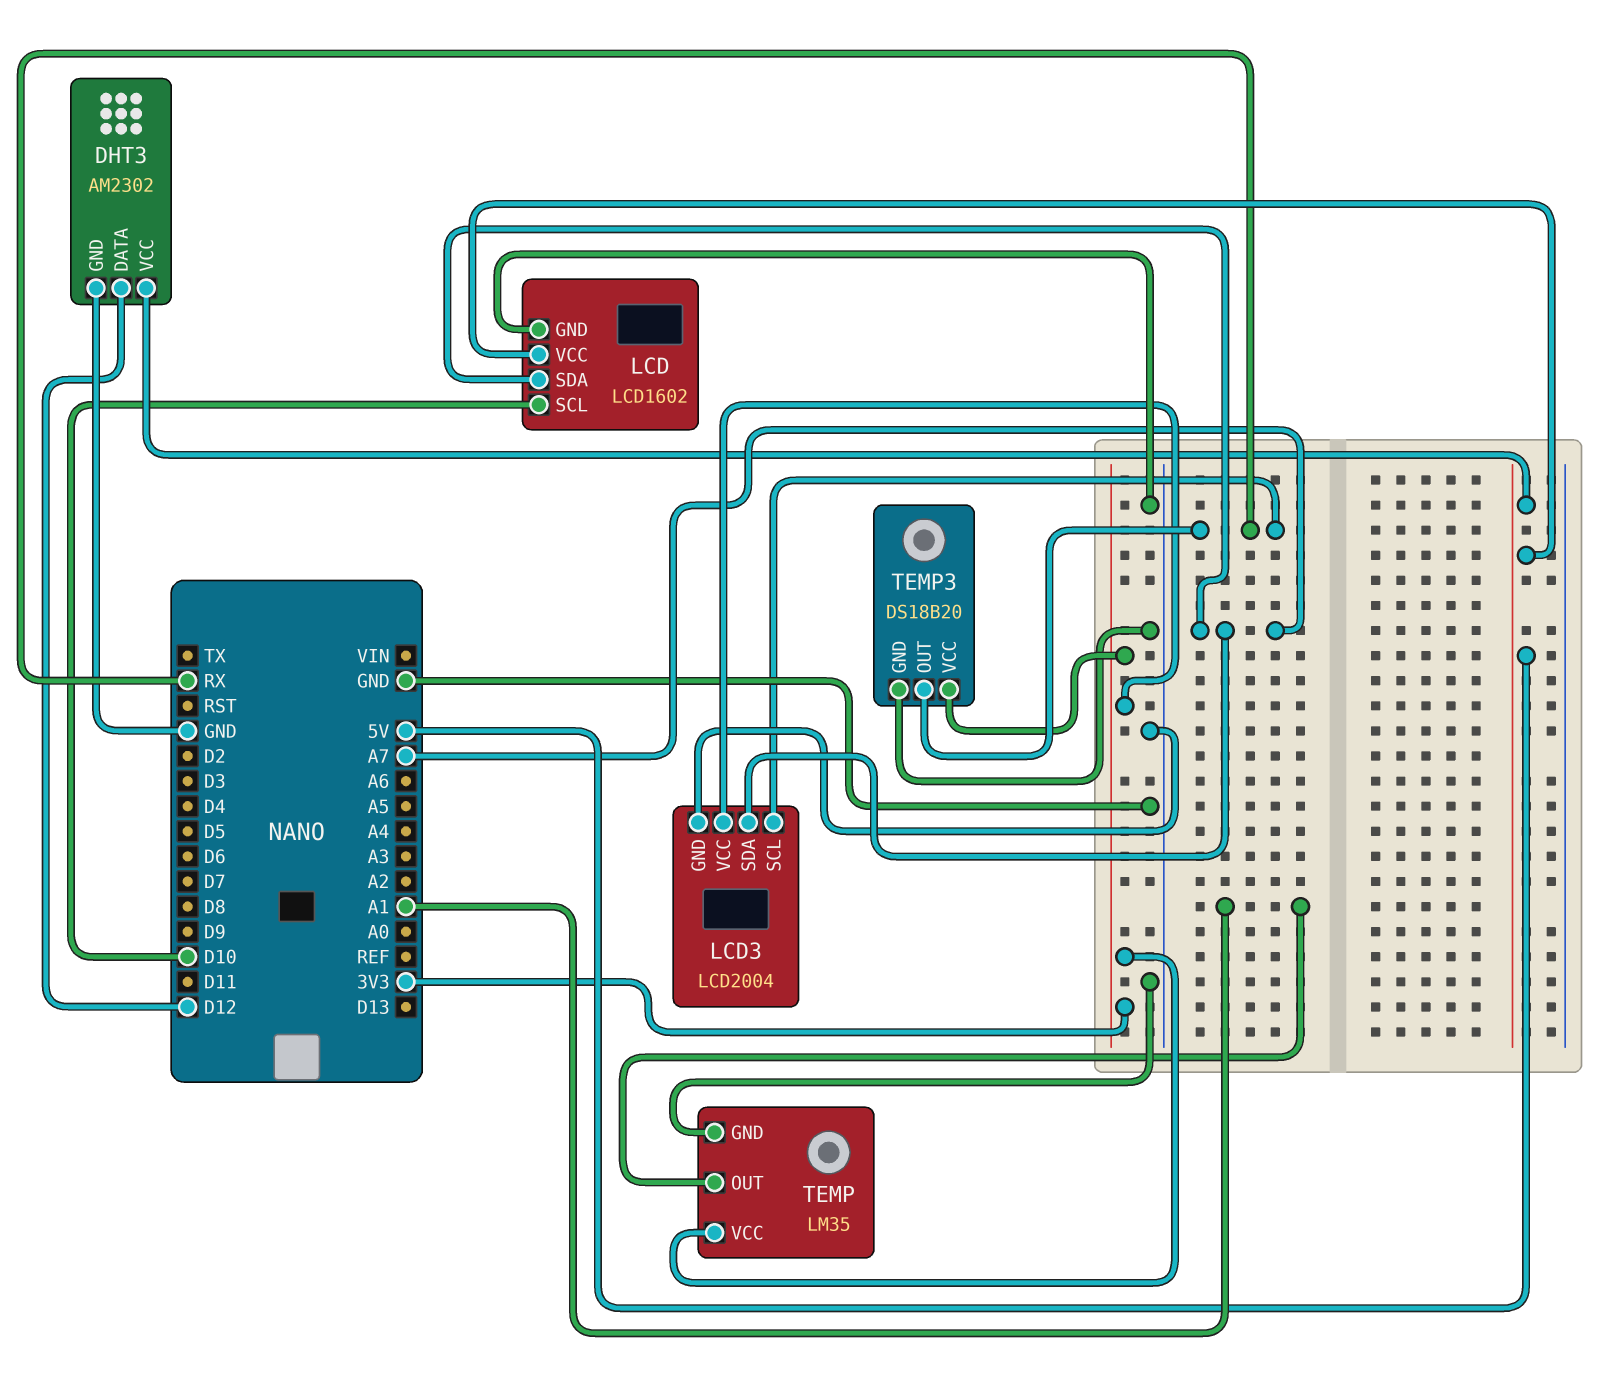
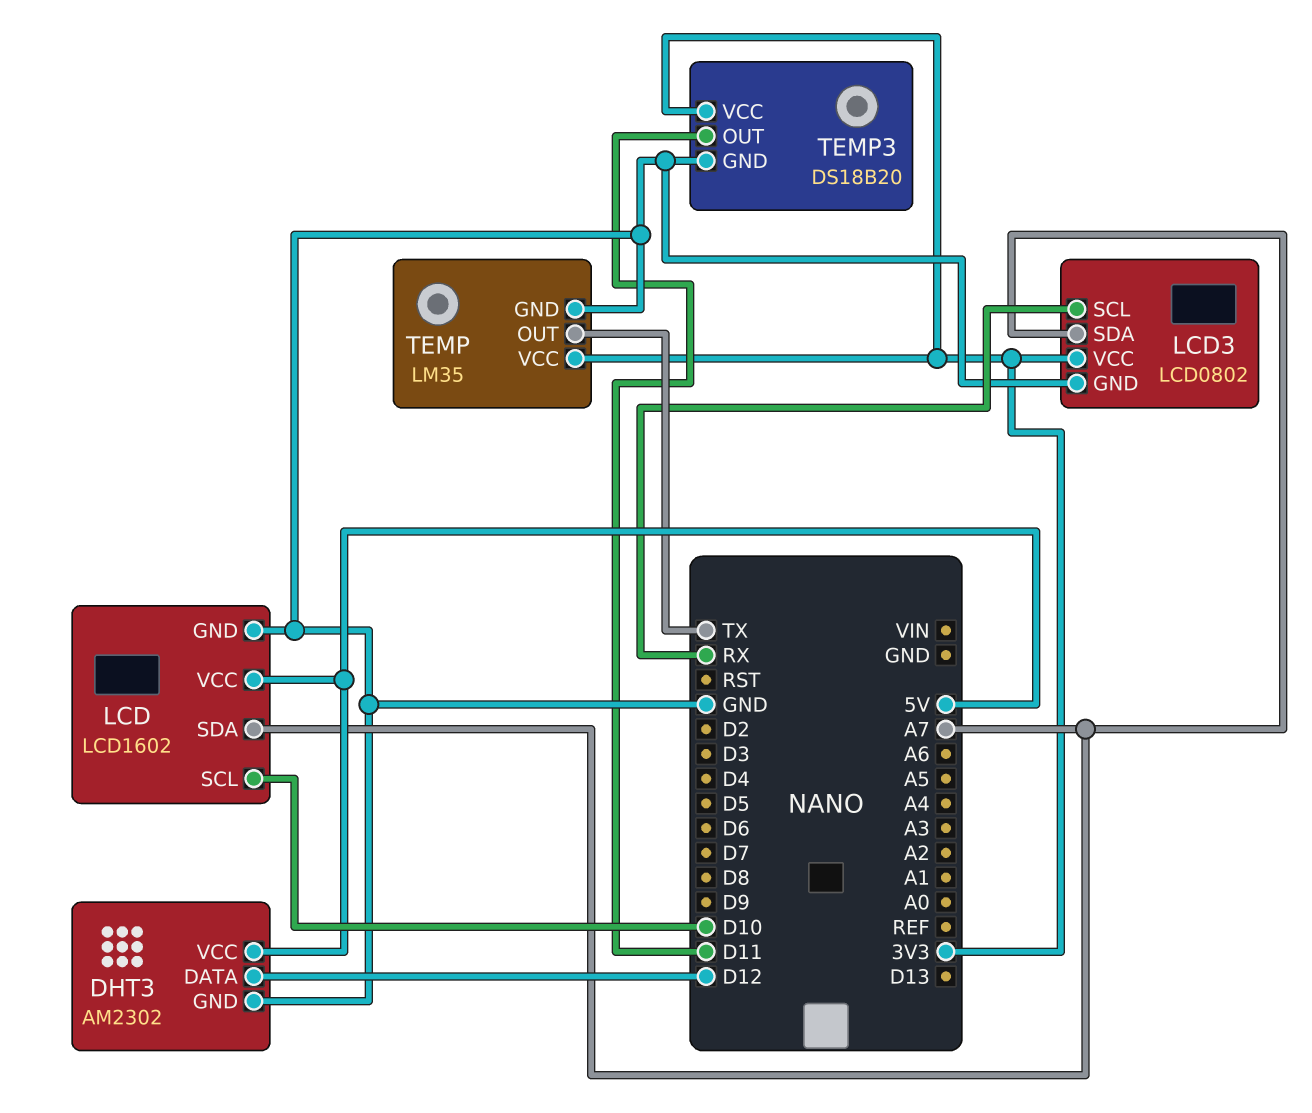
LCD3: LCD2004 -> LCD0802
TEMP pin OUT: A1 -> TX
TEMP3 pin OUT: RX -> D11

